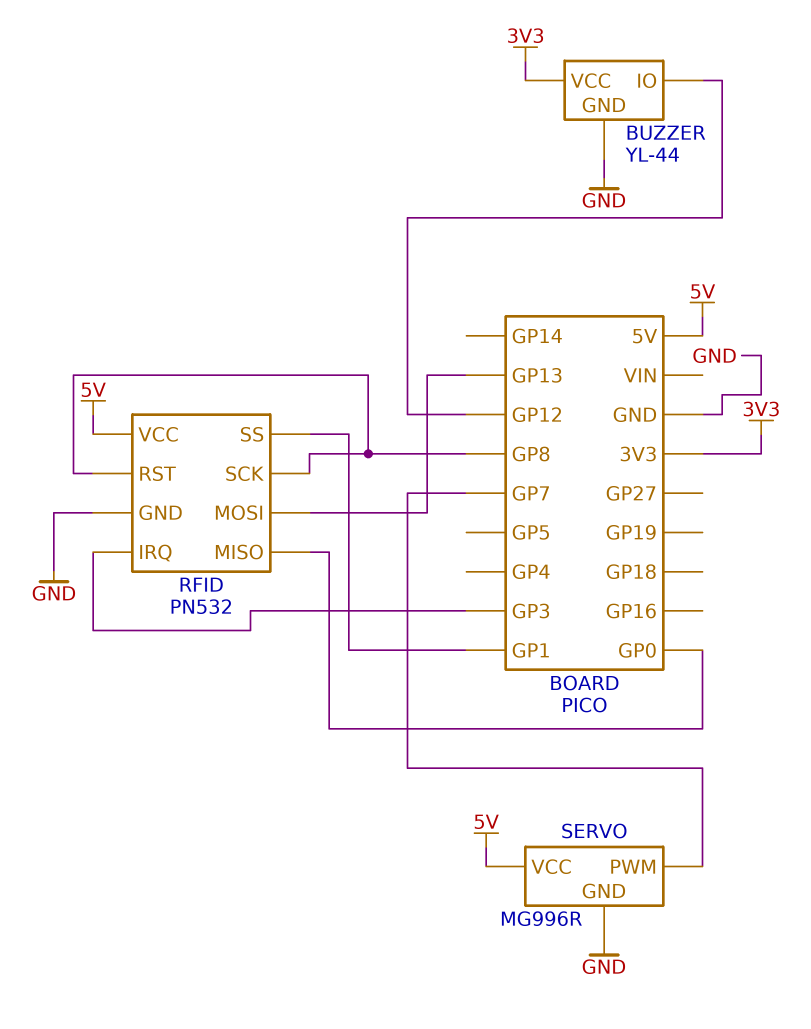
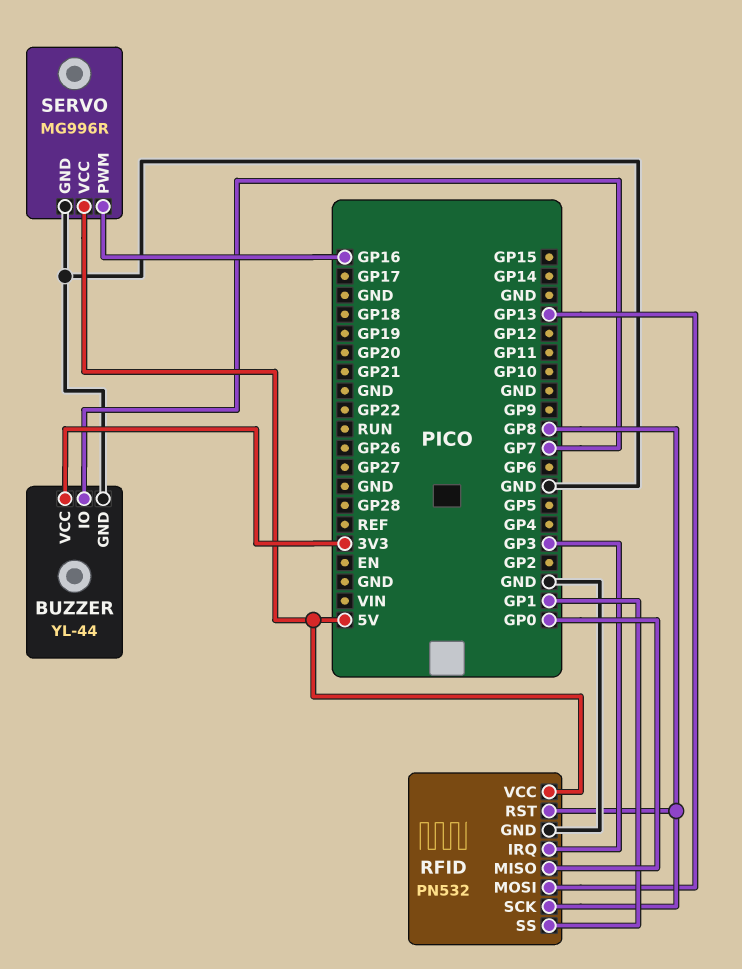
BUZZER pin IO: GP12 -> GP7
SERVO pin PWM: GP7 -> GP16

